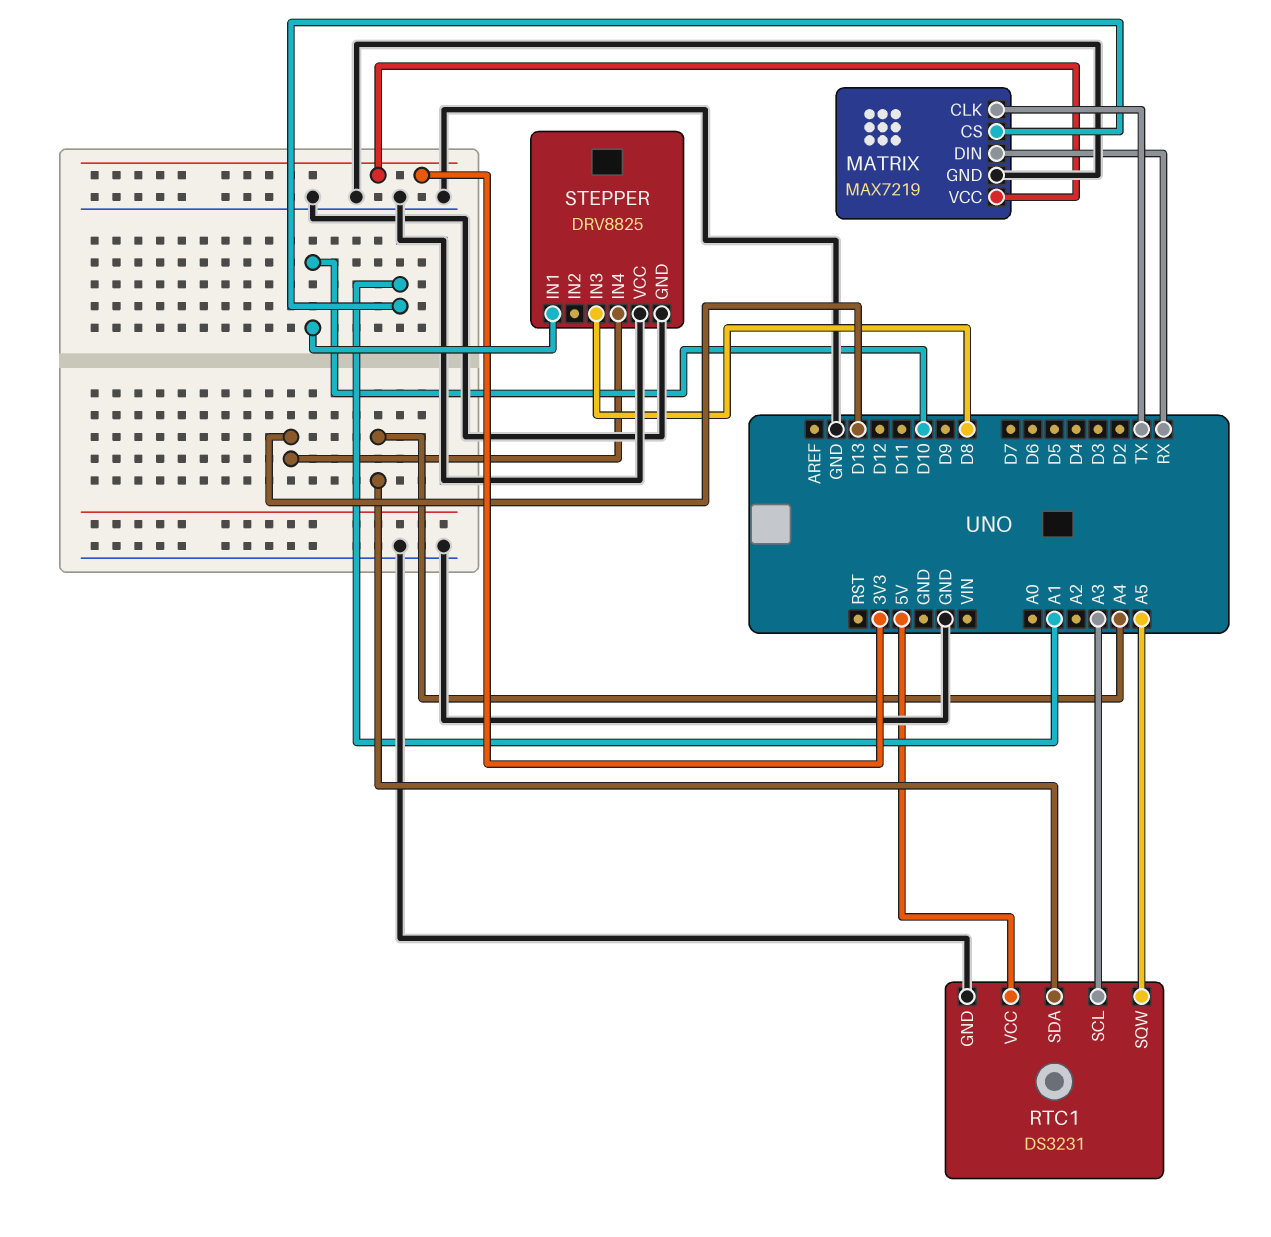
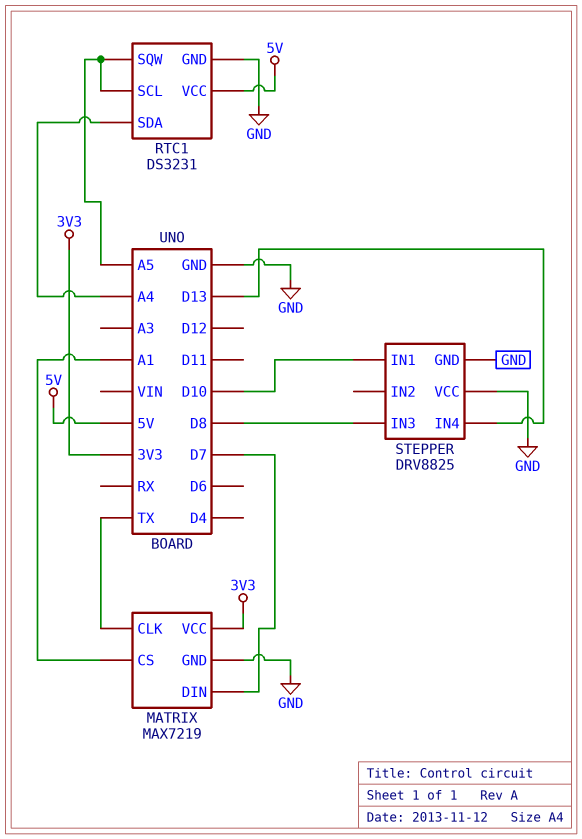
MATRIX pin DIN: RX -> D7
RTC1 pin SCL: A3 -> A5

